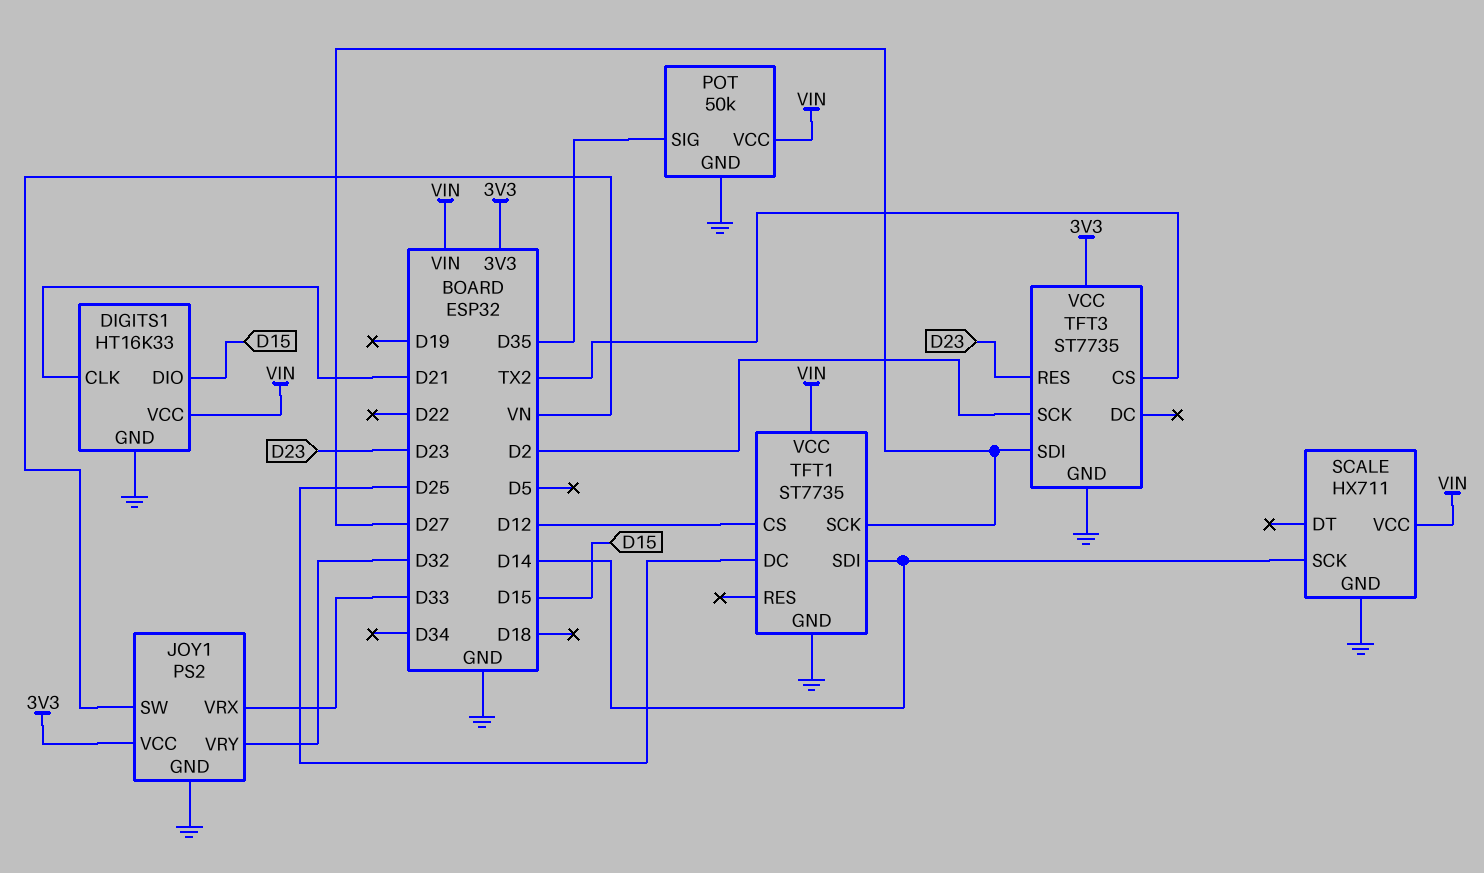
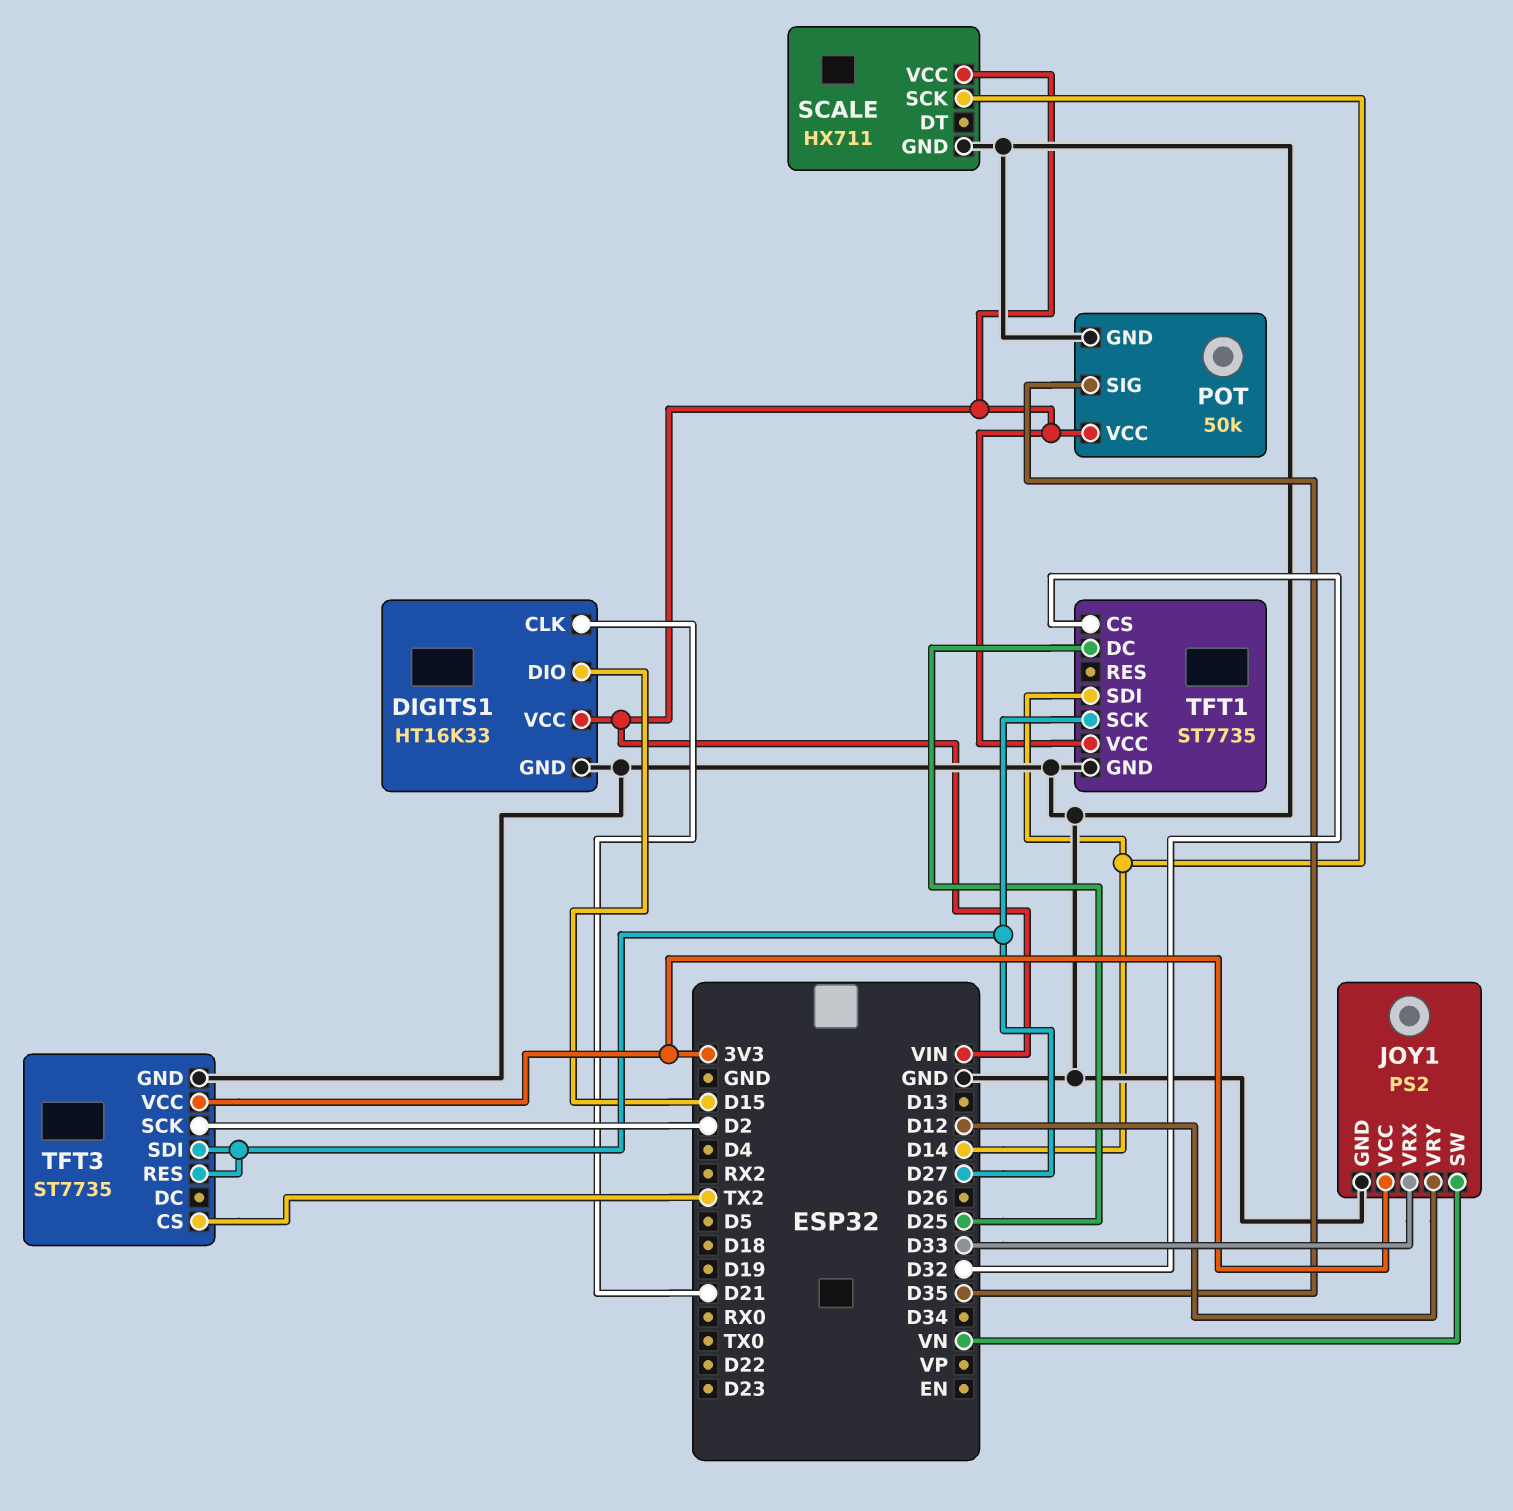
JOY1 pin VRY: D32 -> D12
TFT1 pin CS: D12 -> D32
TFT3 pin RES: D23 -> D27

